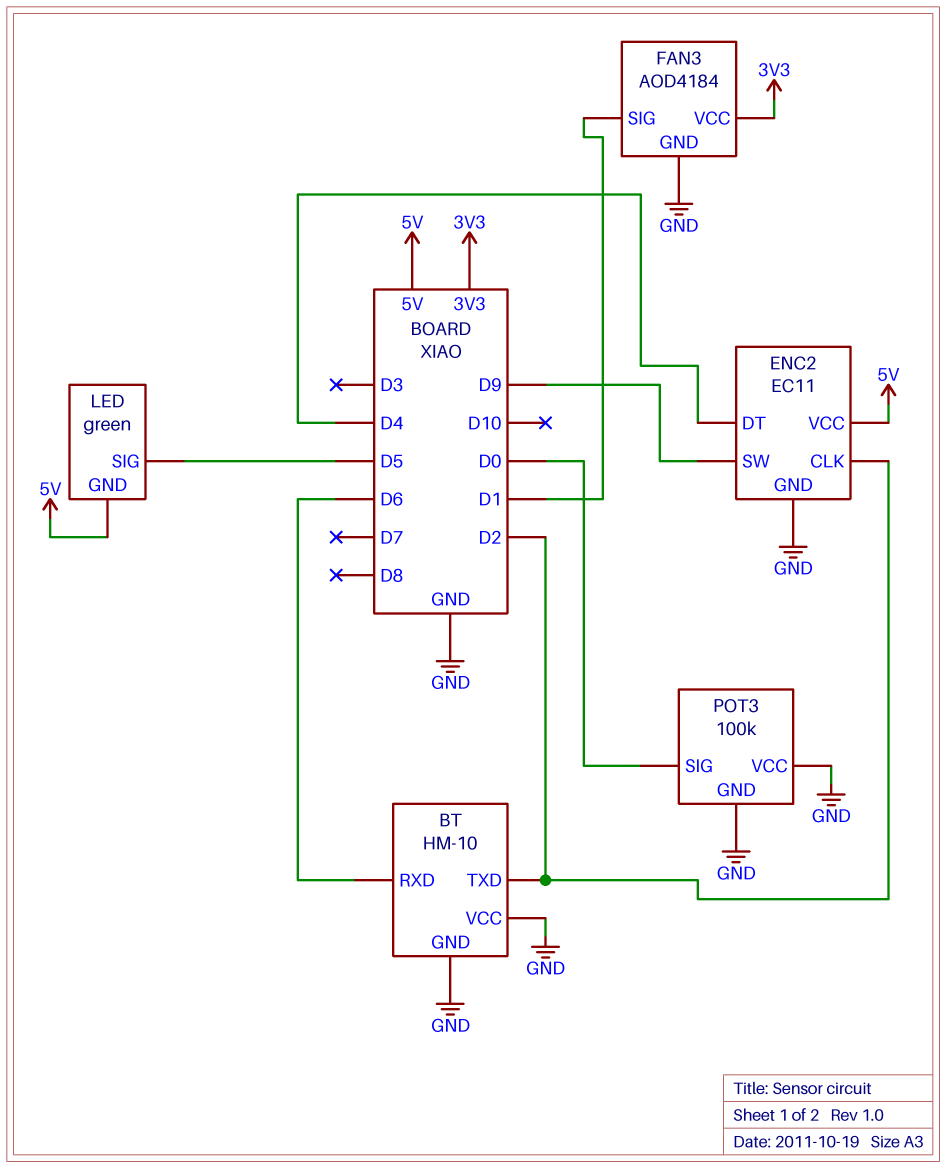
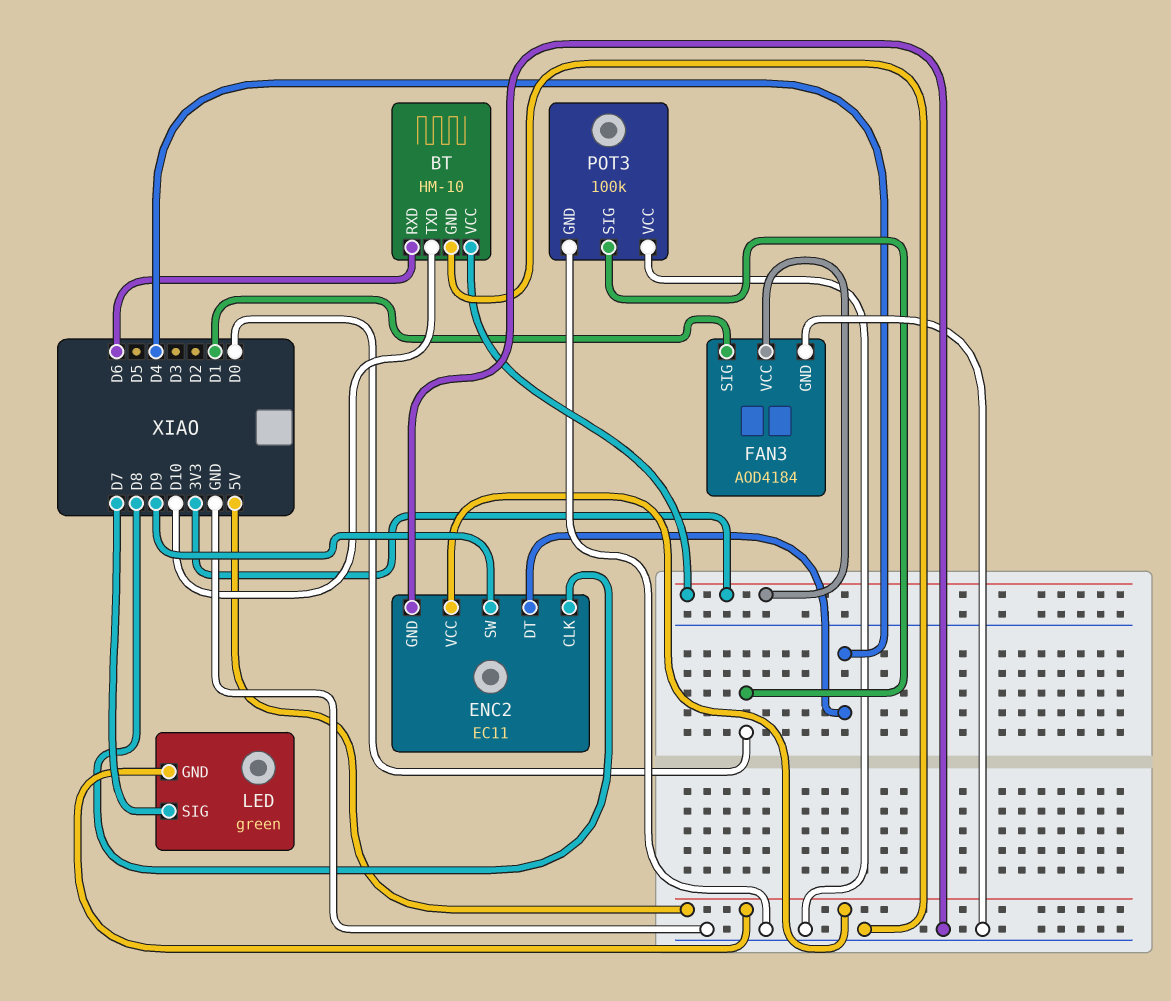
BT pin TXD: D2 -> D10
BT pin VCC: GND -> 3V3
ENC2 pin CLK: D2 -> D8
LED pin SIG: D5 -> D7

